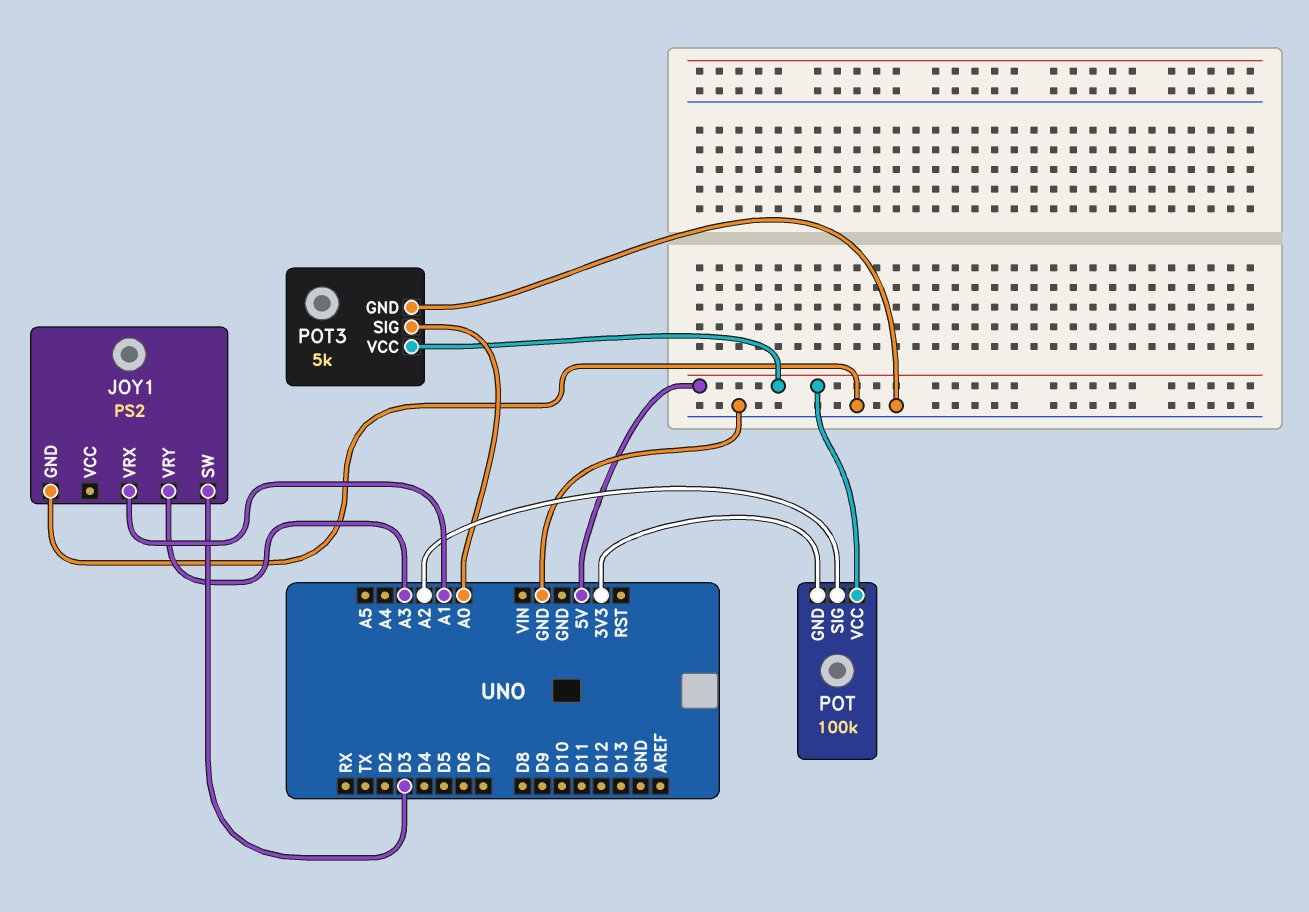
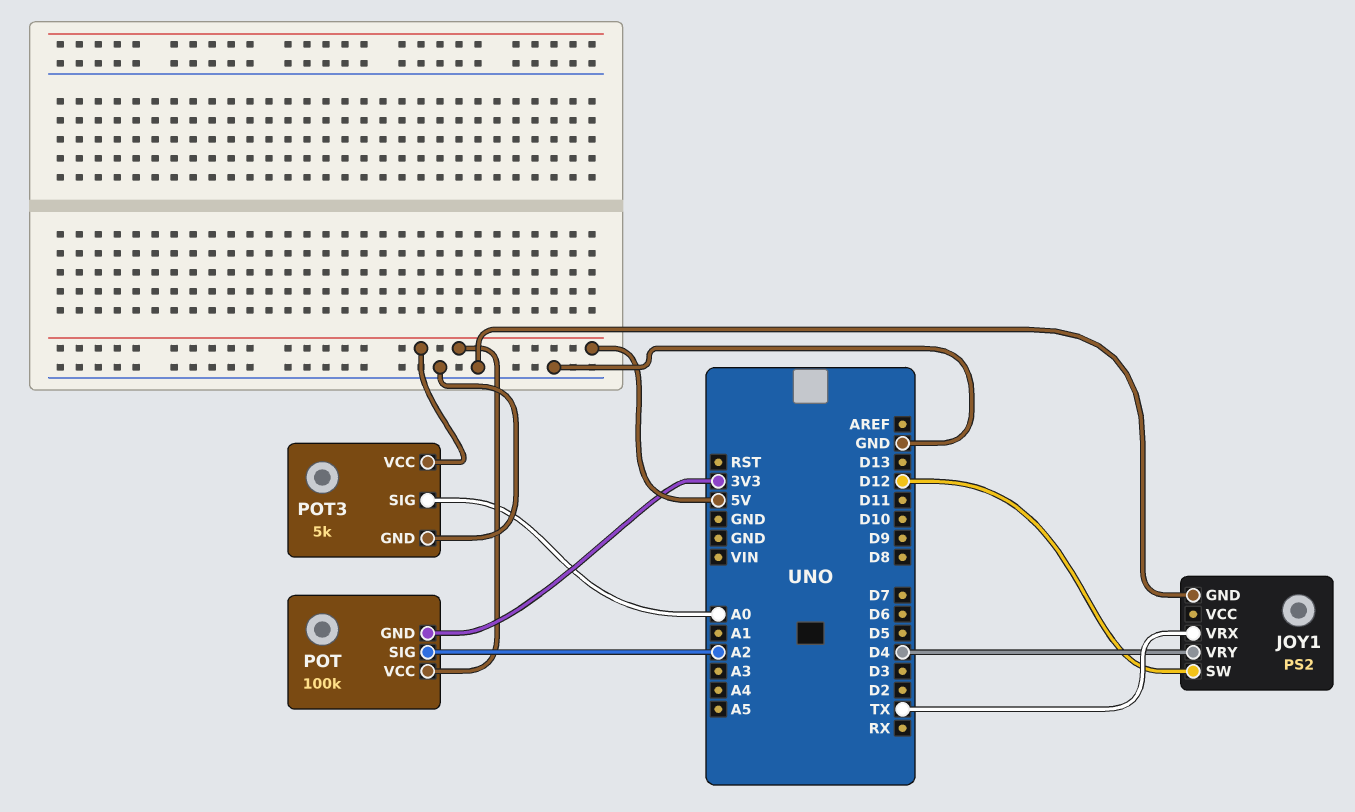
JOY1 pin SW: D3 -> D12
JOY1 pin VRX: A1 -> TX
JOY1 pin VRY: A3 -> D4

